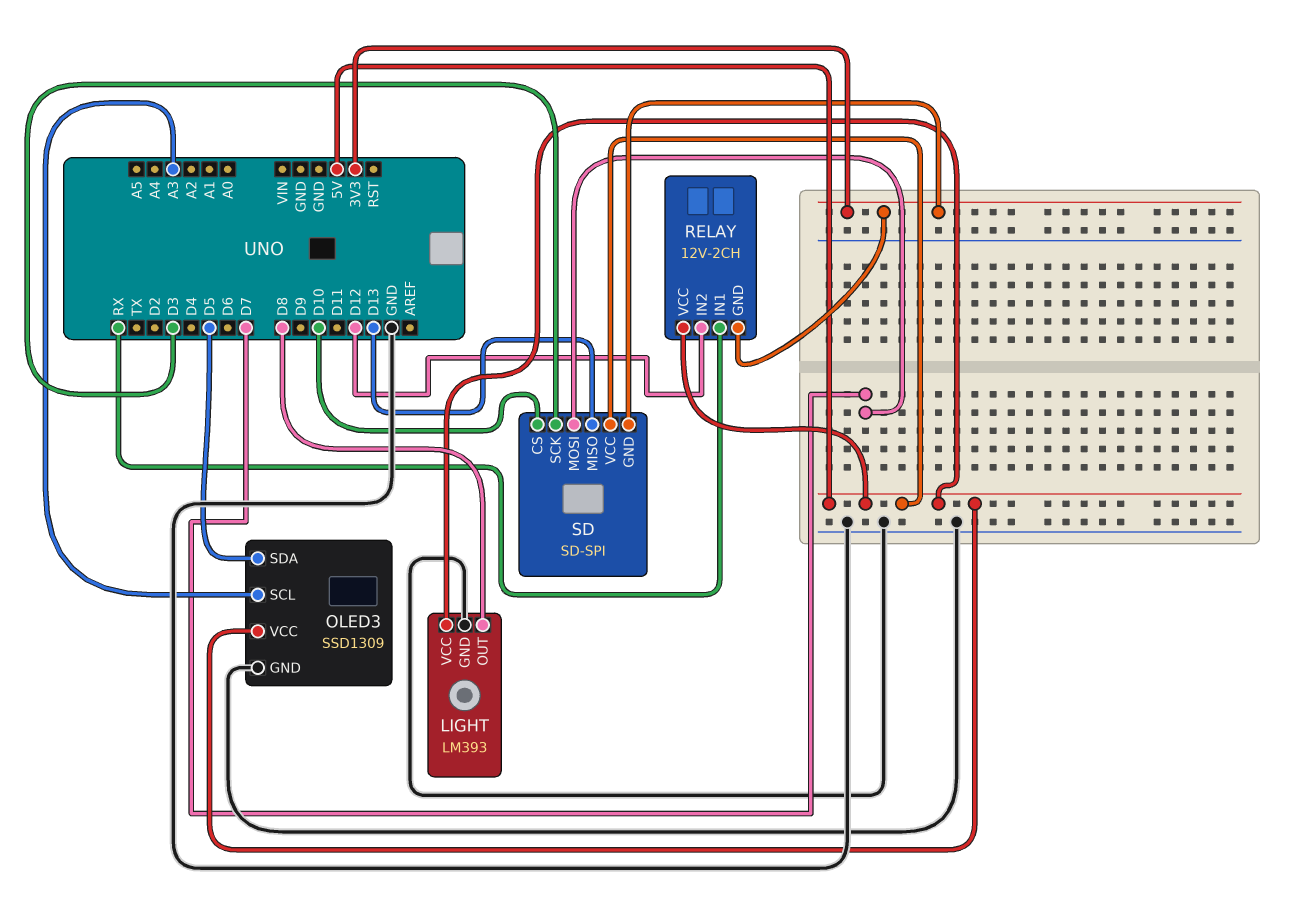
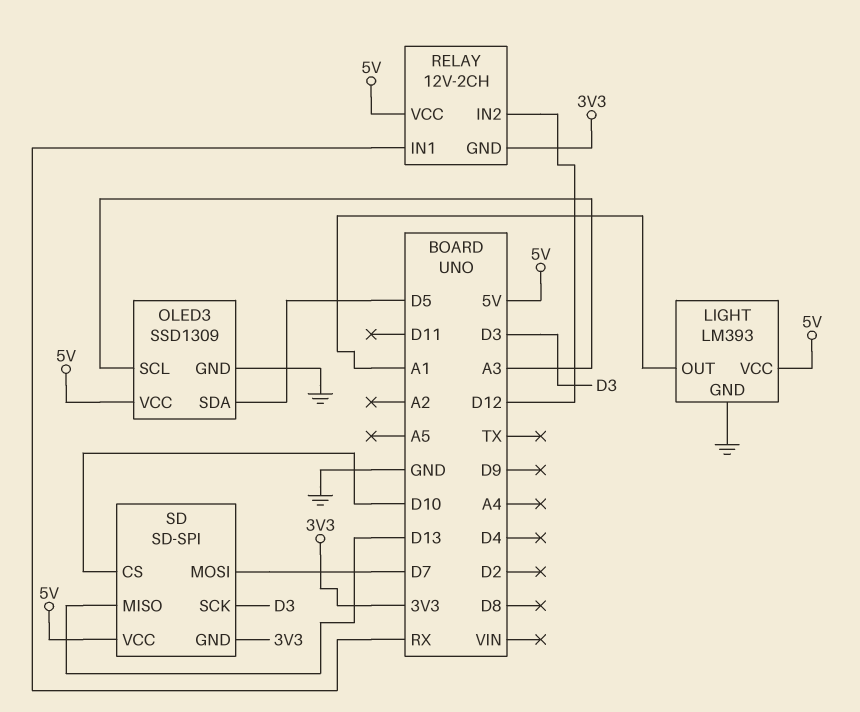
LIGHT pin OUT: D8 -> A1

